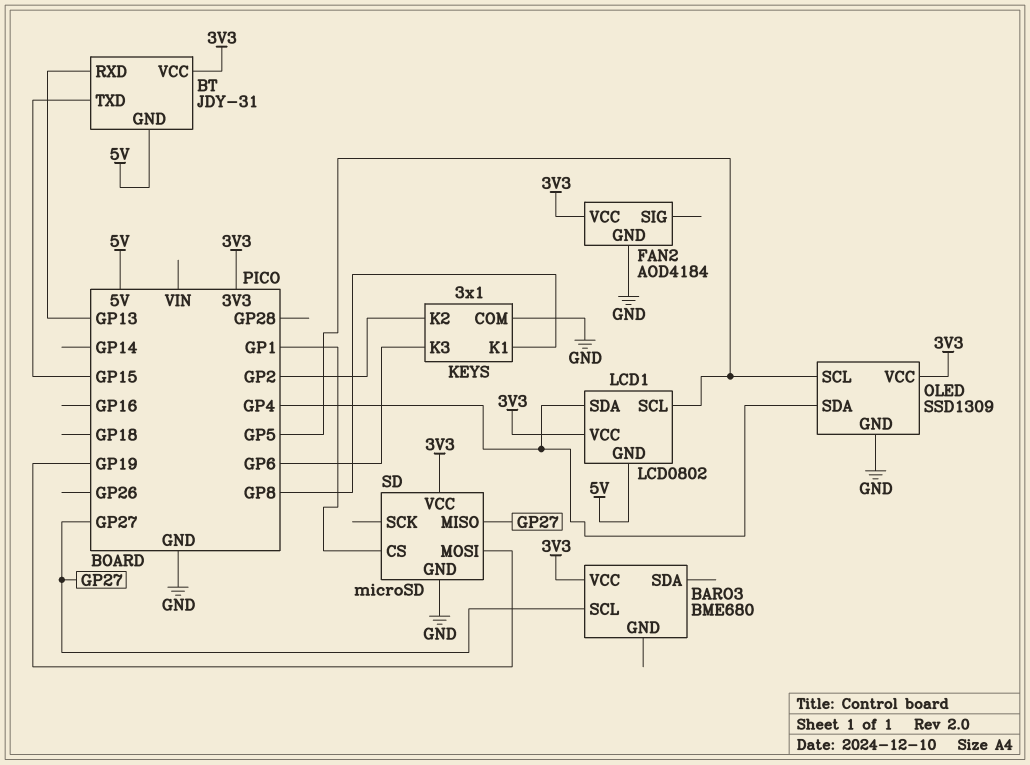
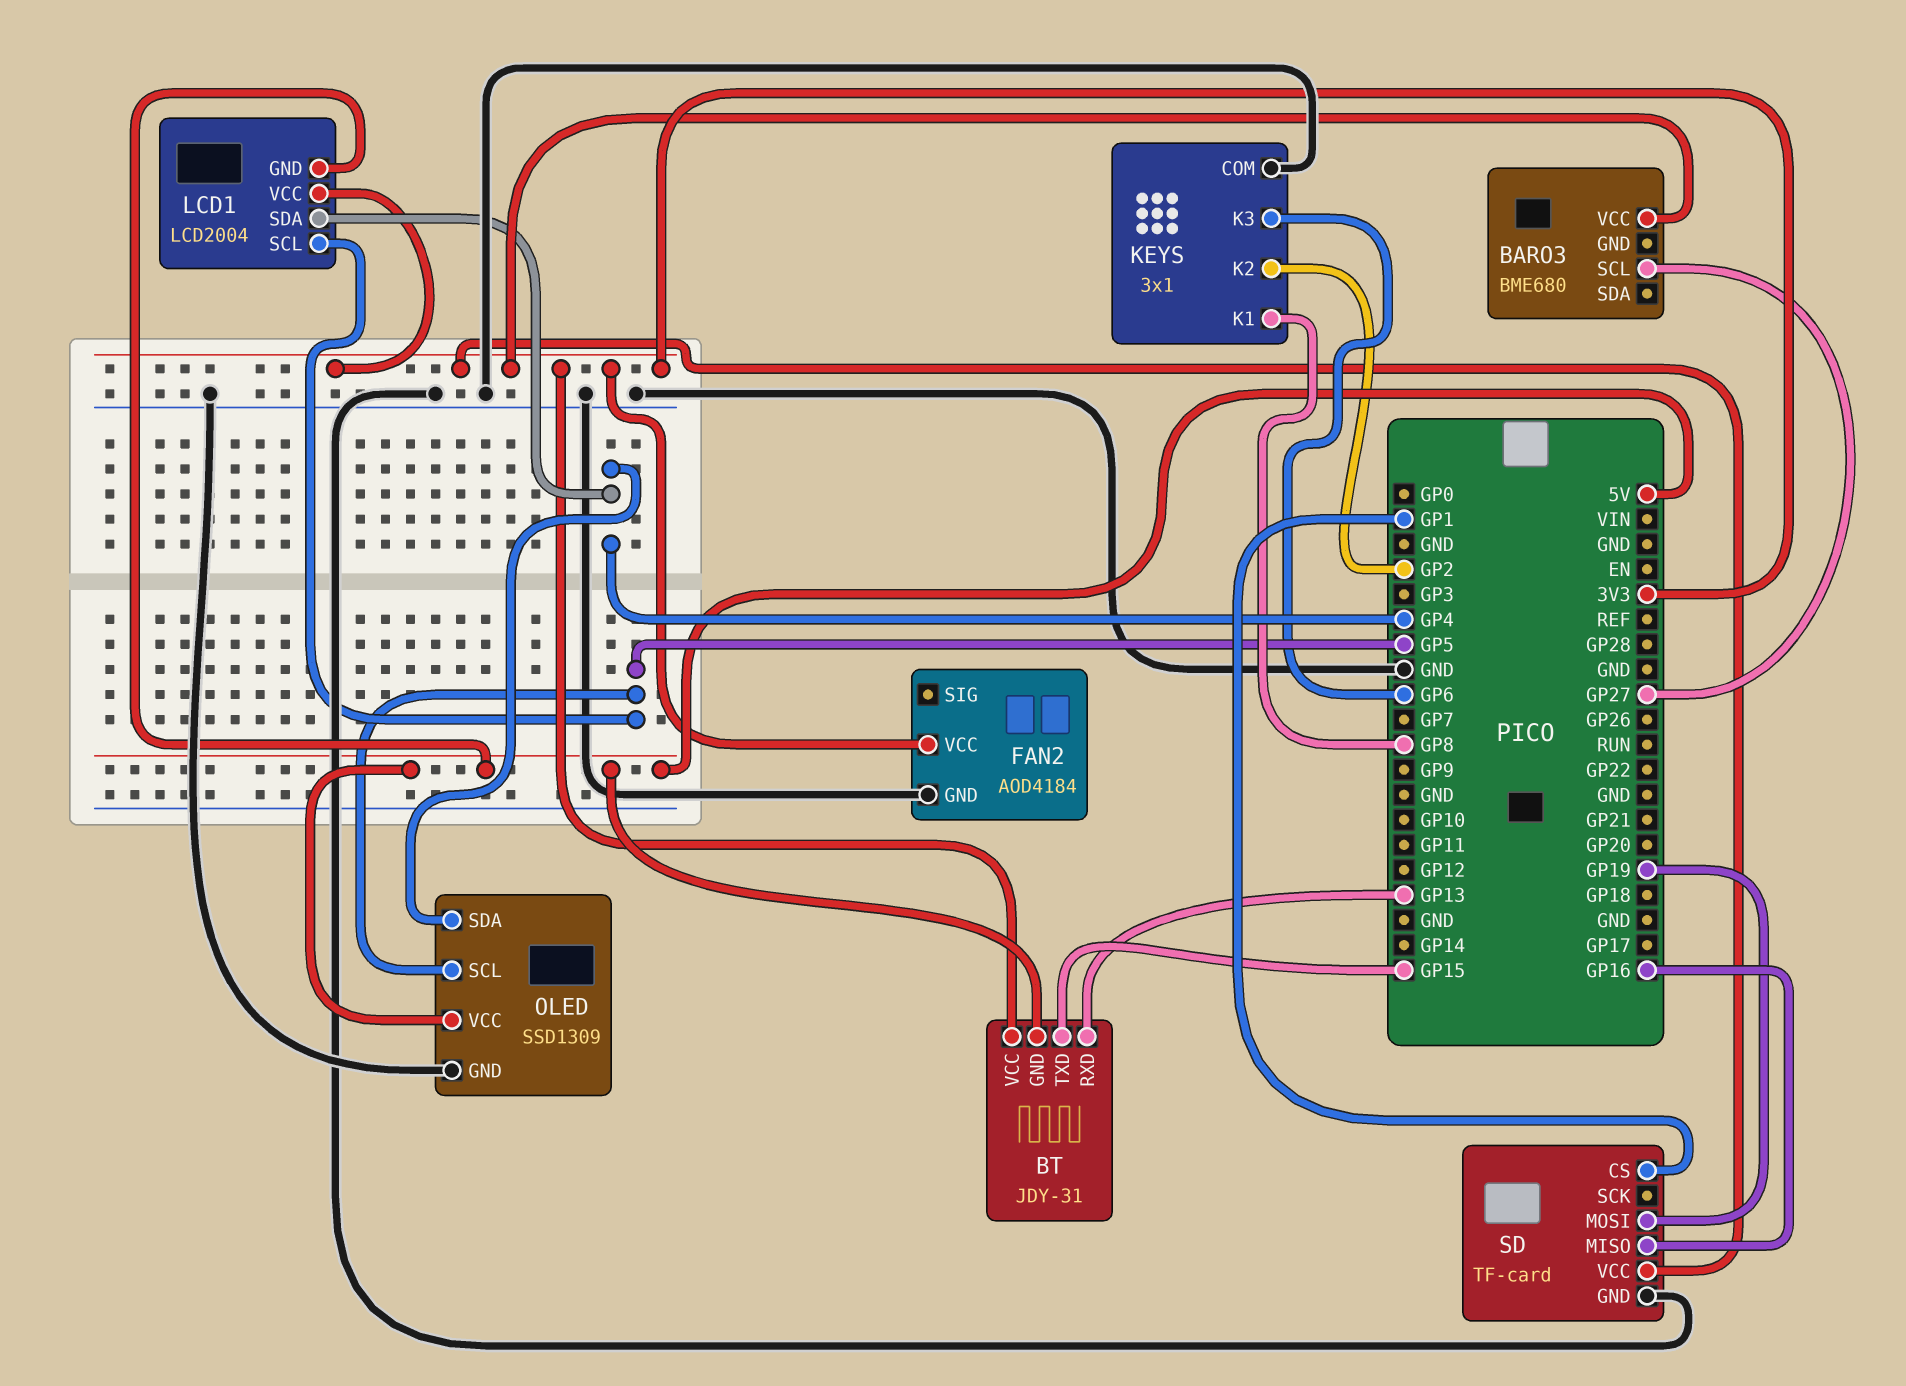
LCD1: LCD0802 -> LCD2004
OLED pin VCC: 3V3 -> 5V
SD: microSD -> TF-card
SD pin MISO: GP27 -> GP16

